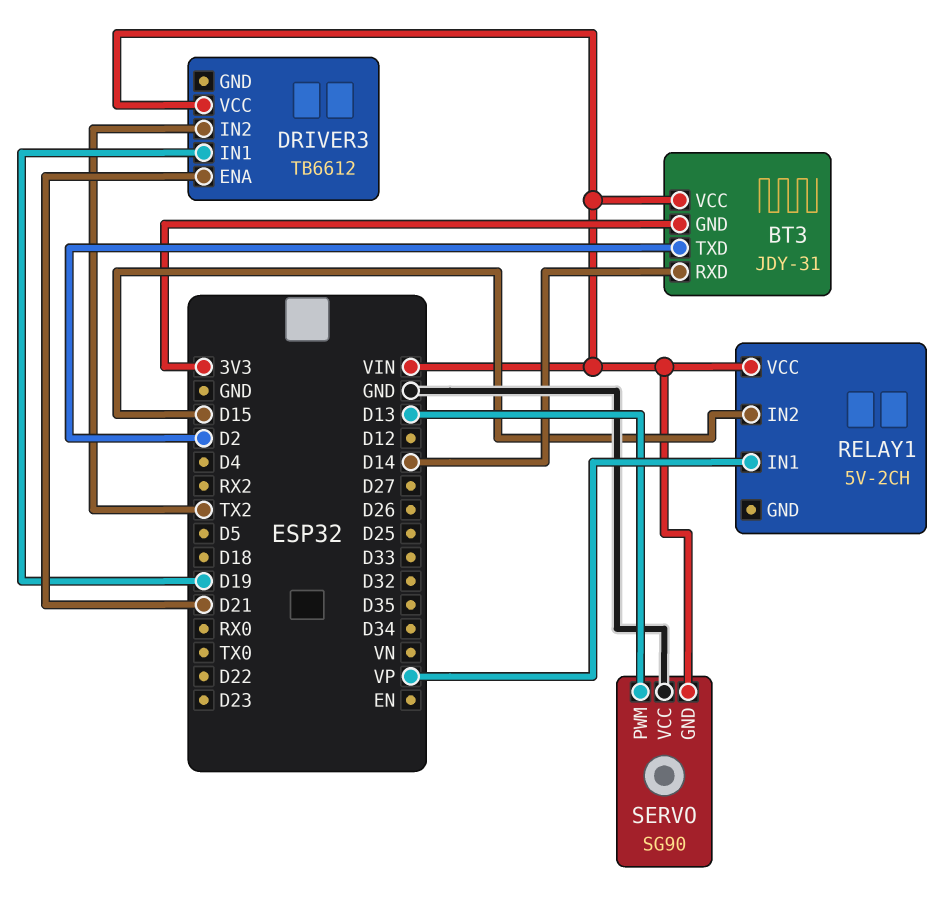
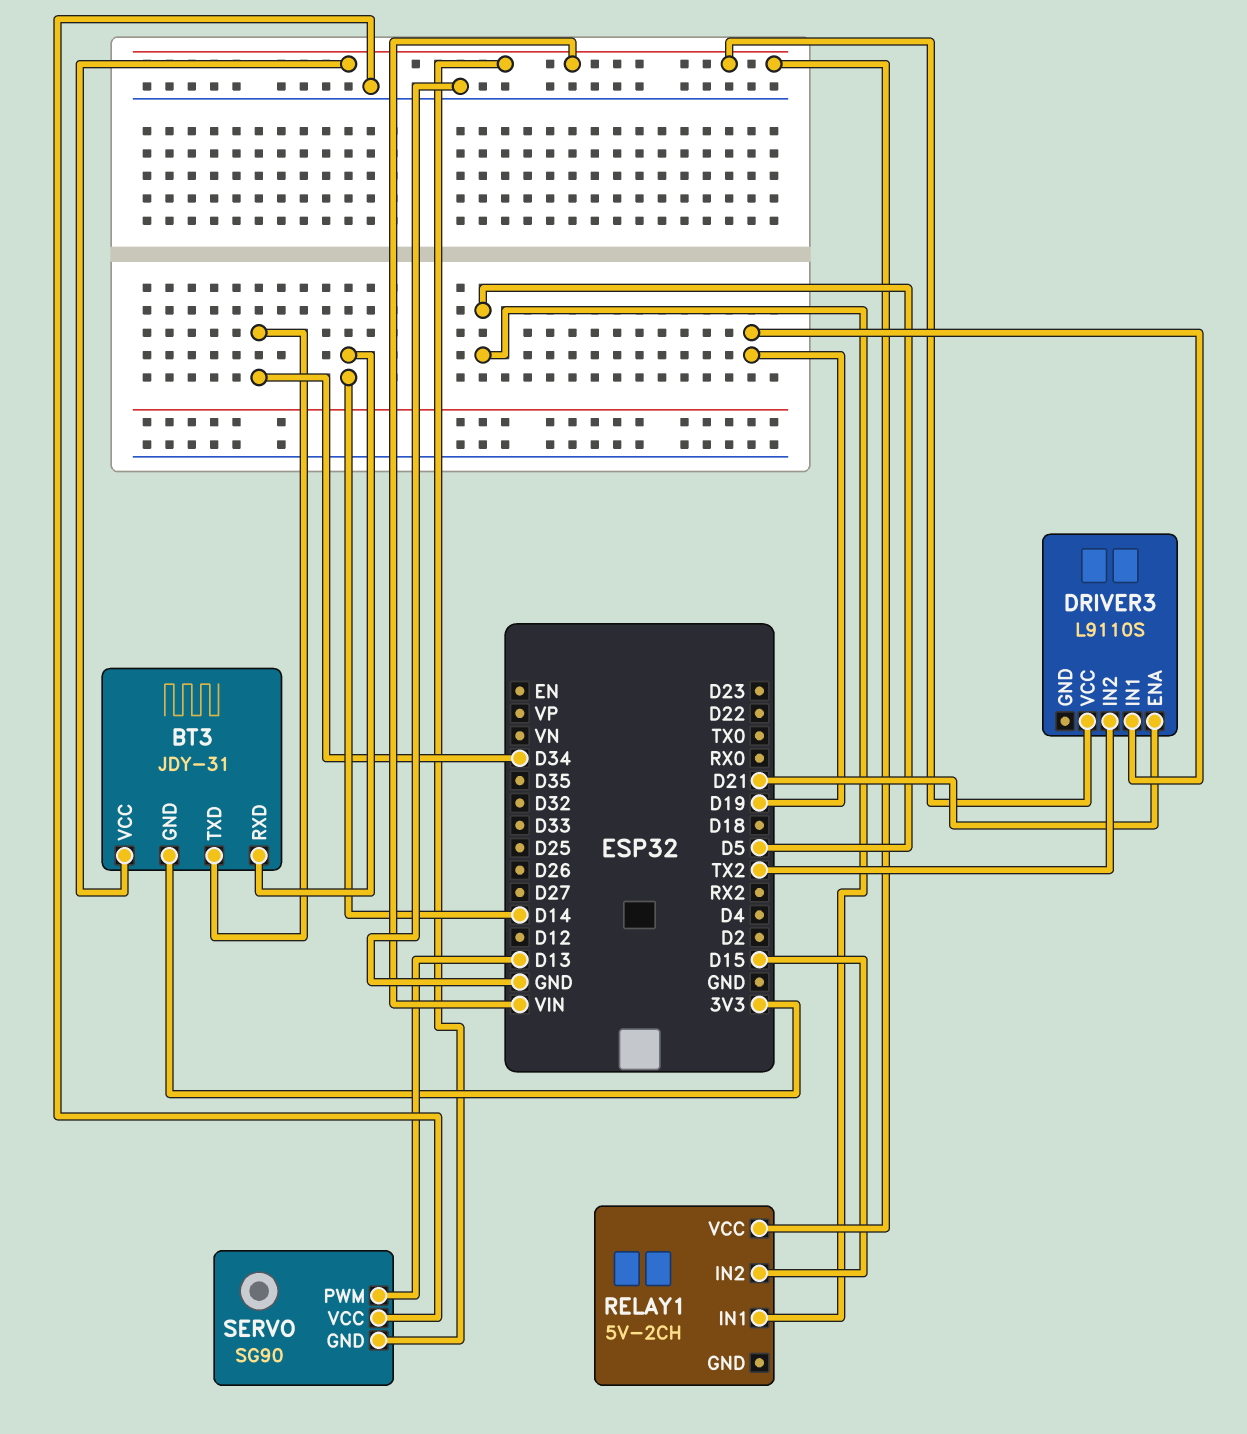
BT3 pin TXD: D2 -> D34
DRIVER3: TB6612 -> L9110S
RELAY1 pin IN1: VP -> D5

